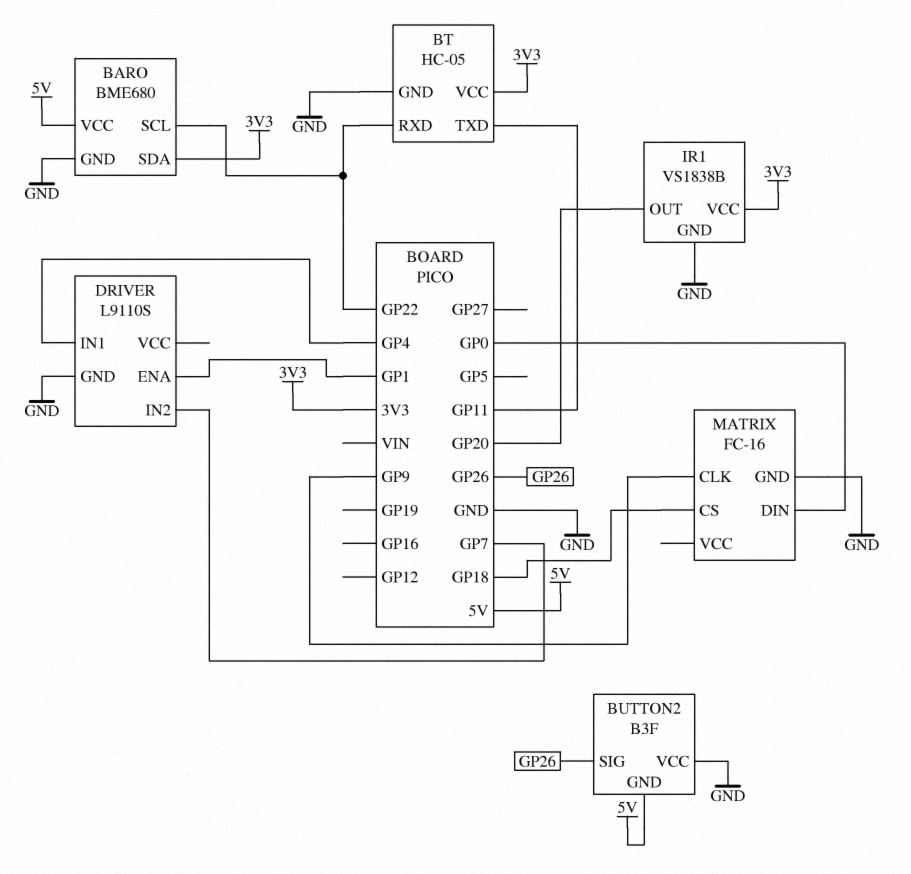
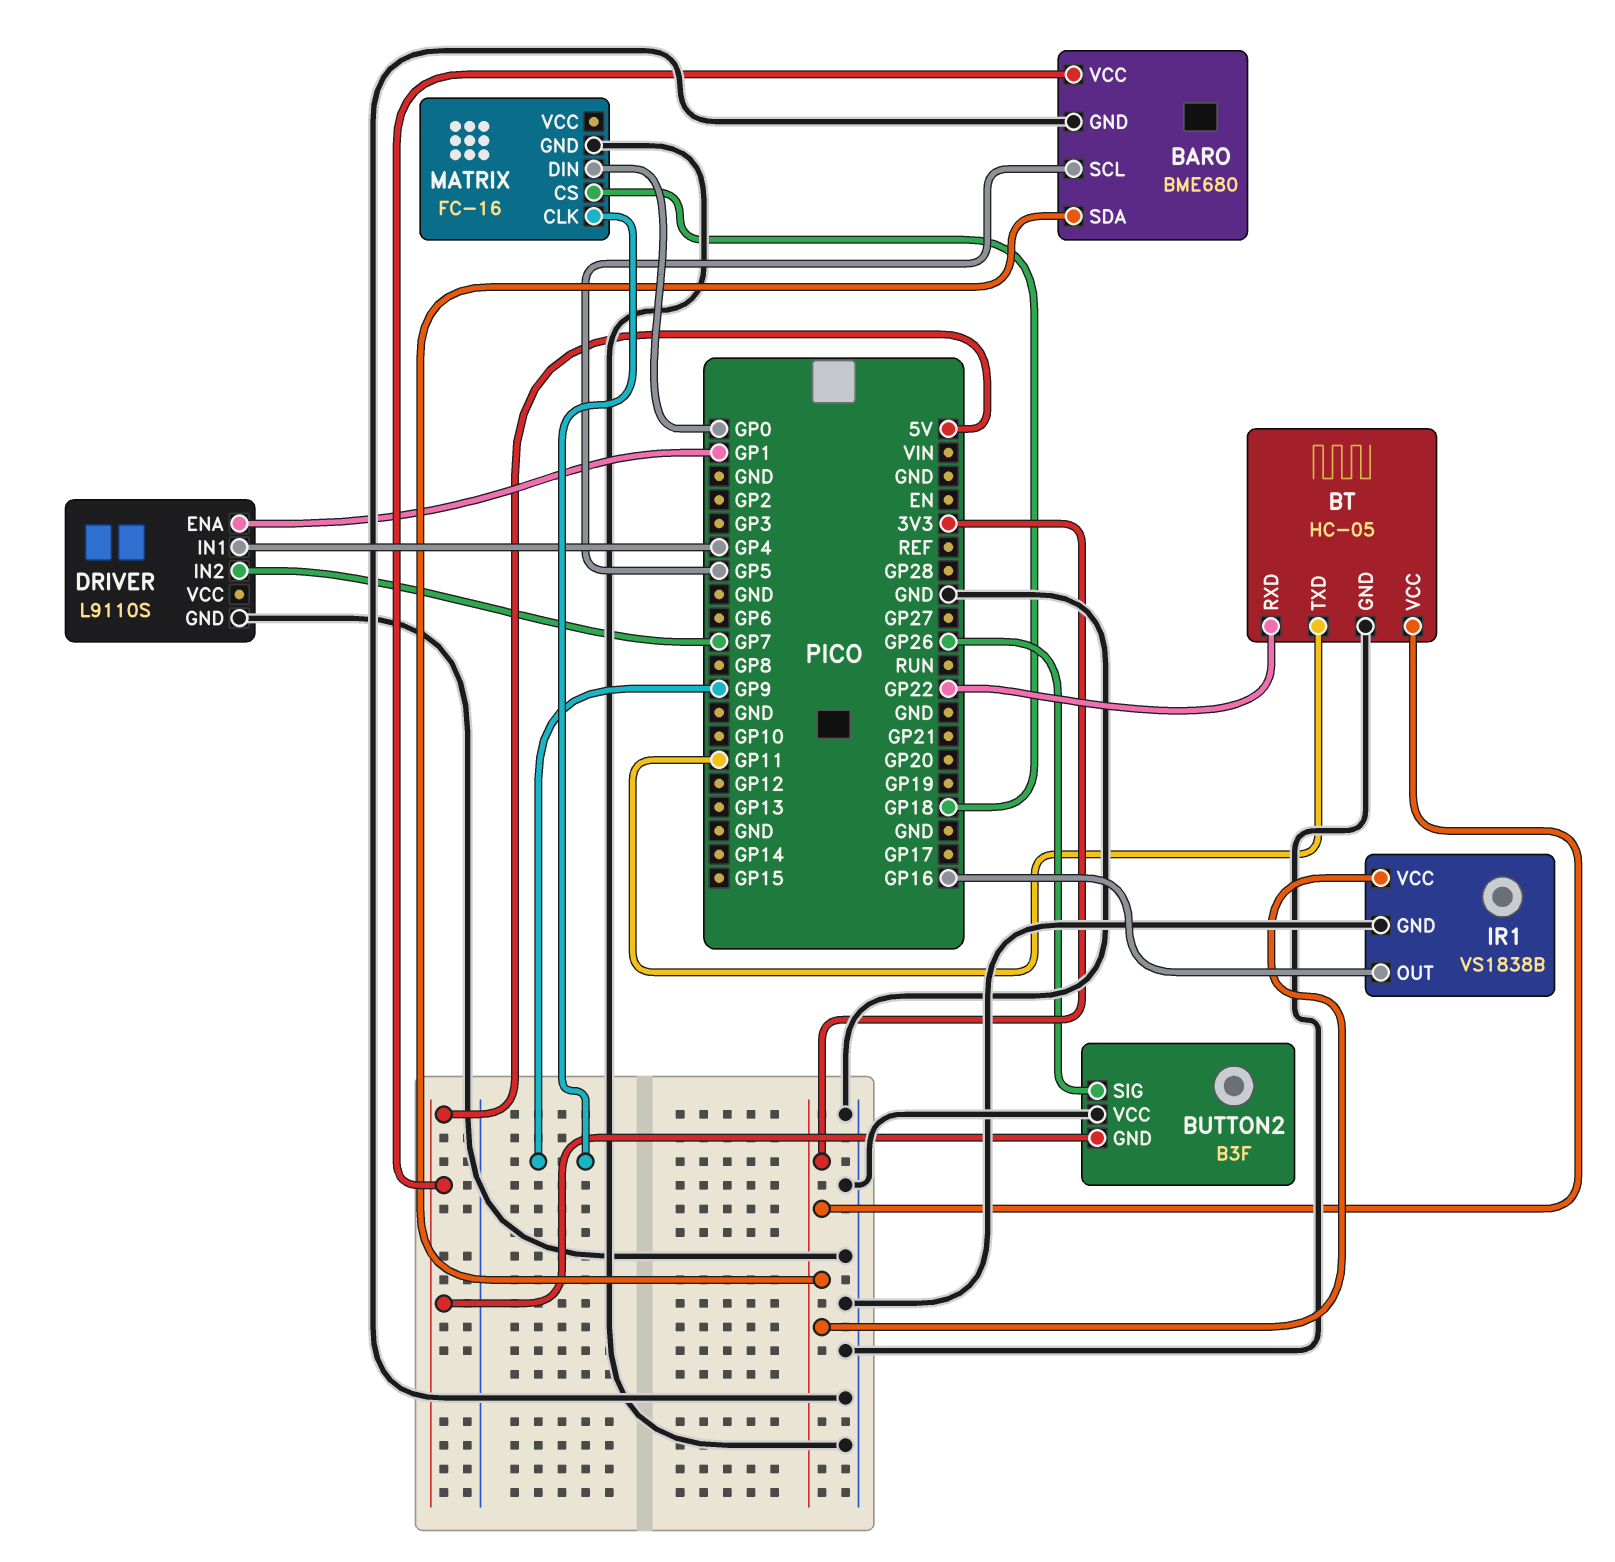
BARO pin SCL: GP22 -> GP5
IR1 pin OUT: GP20 -> GP16

